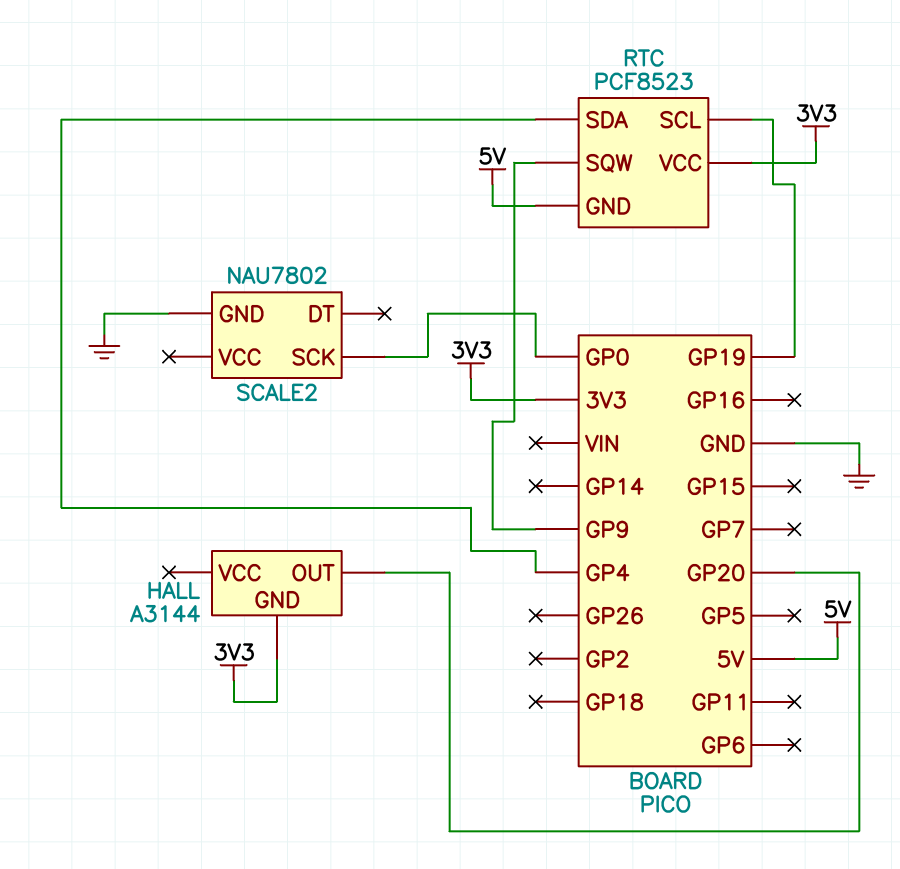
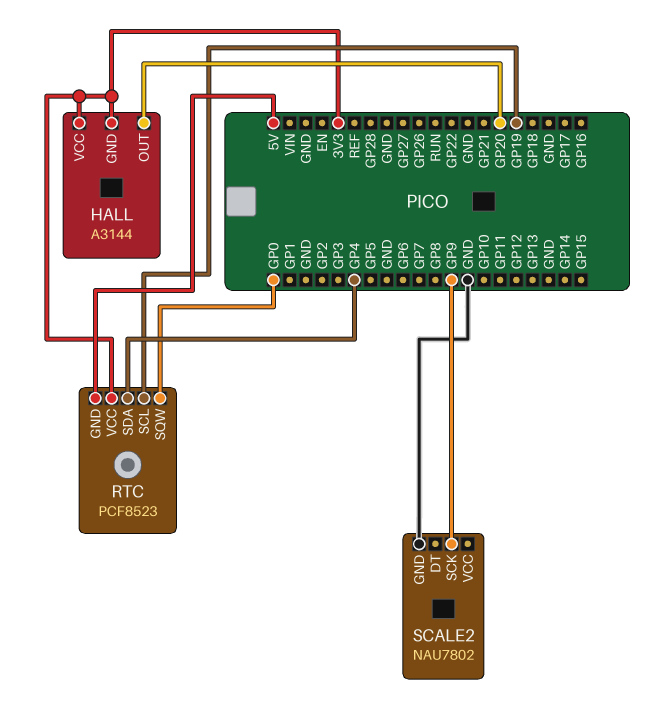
HALL pin VCC: none -> 3V3
RTC pin SQW: GP9 -> GP0
SCALE2 pin SCK: GP0 -> GP9

